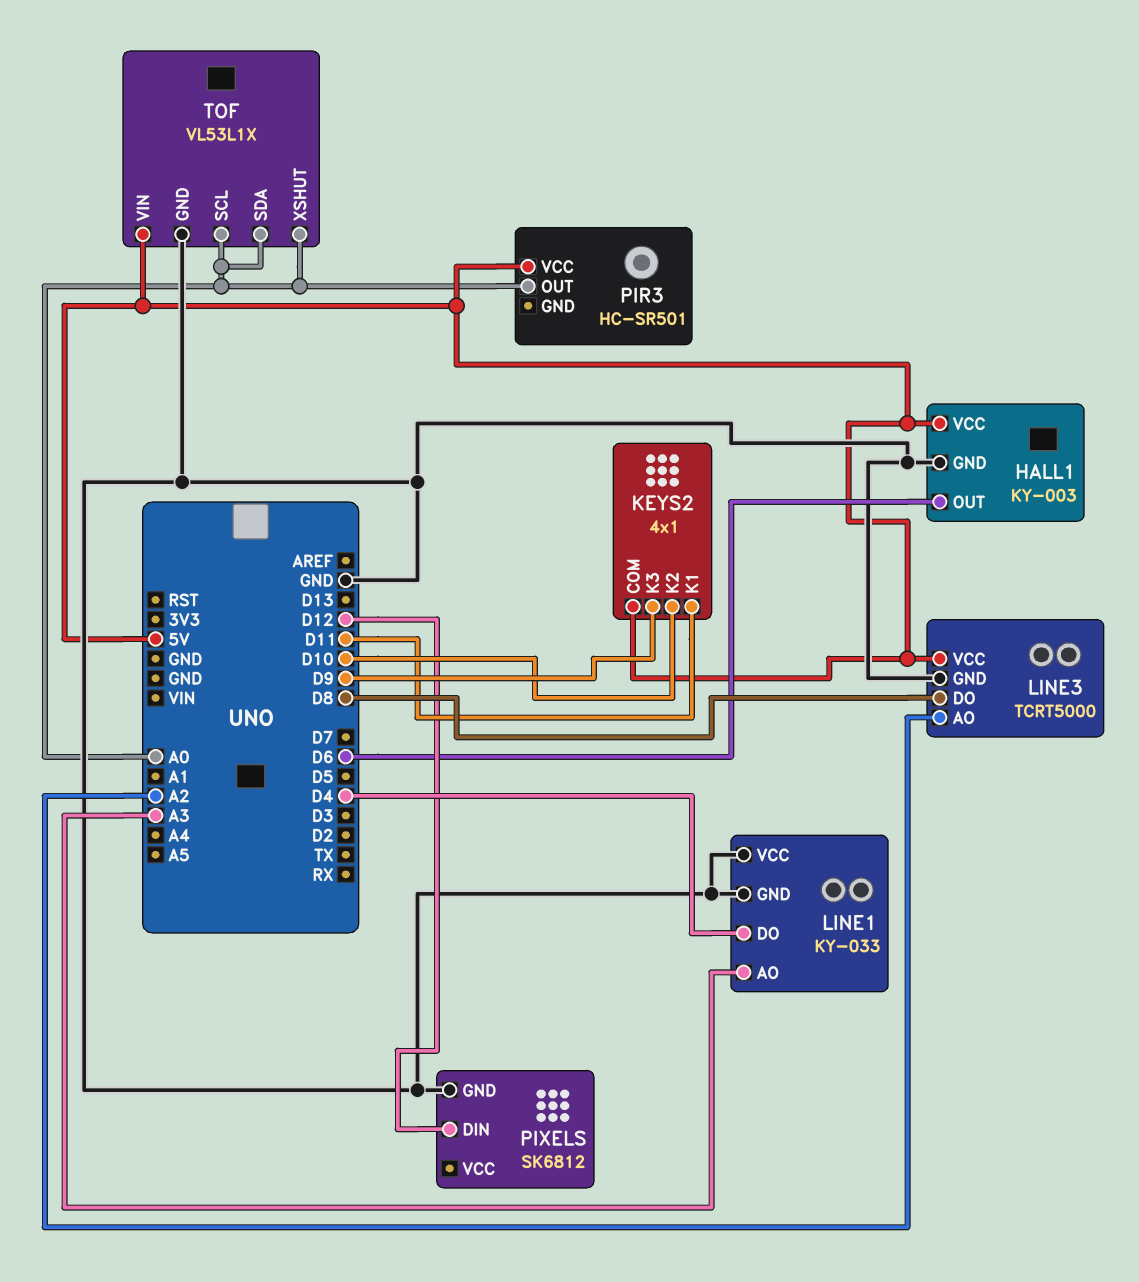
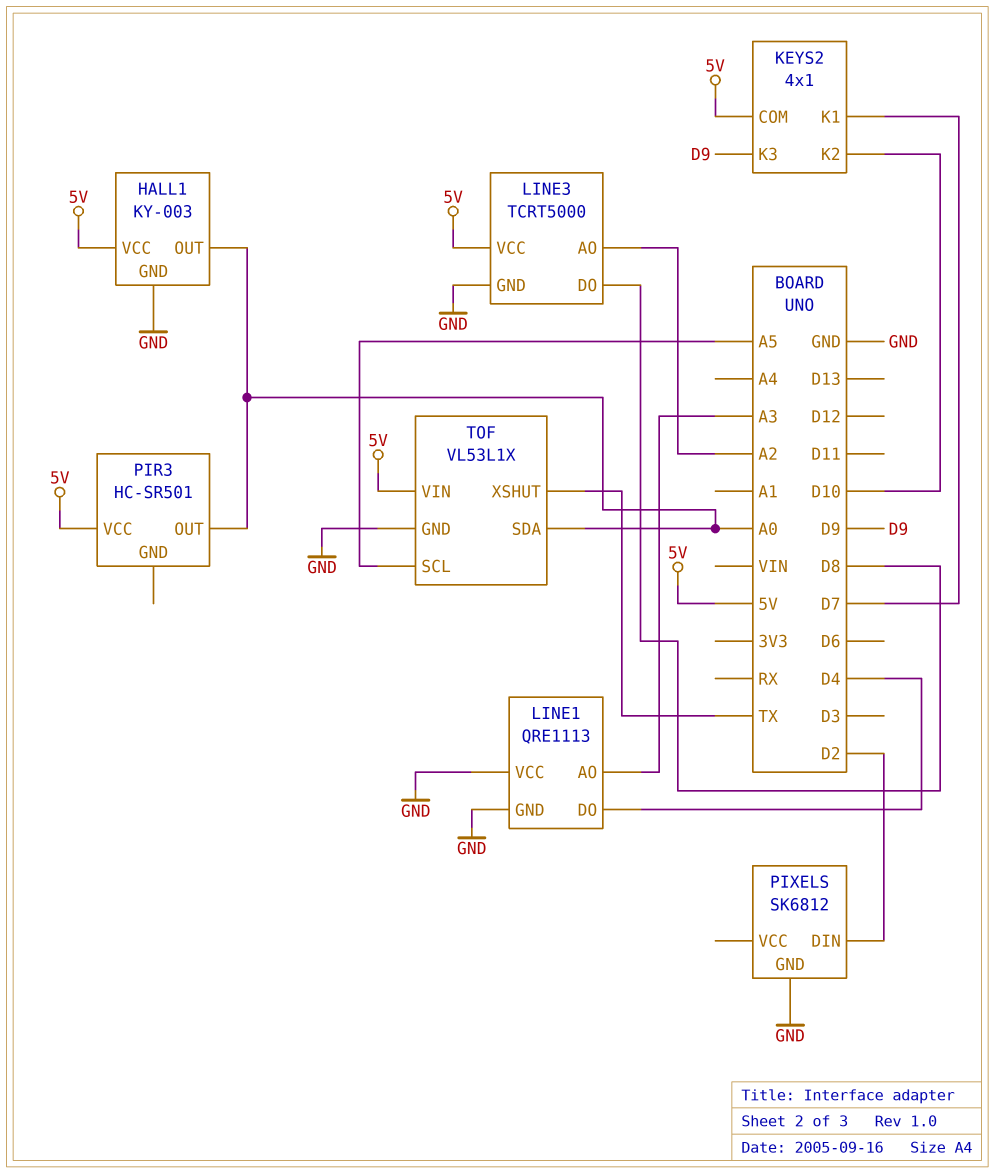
HALL1 pin OUT: D6 -> A0
KEYS2 pin K1: D11 -> D7
LINE1: KY-033 -> QRE1113
PIXELS pin DIN: D12 -> D2
TOF pin SCL: A0 -> A5
TOF pin XSHUT: A0 -> TX

